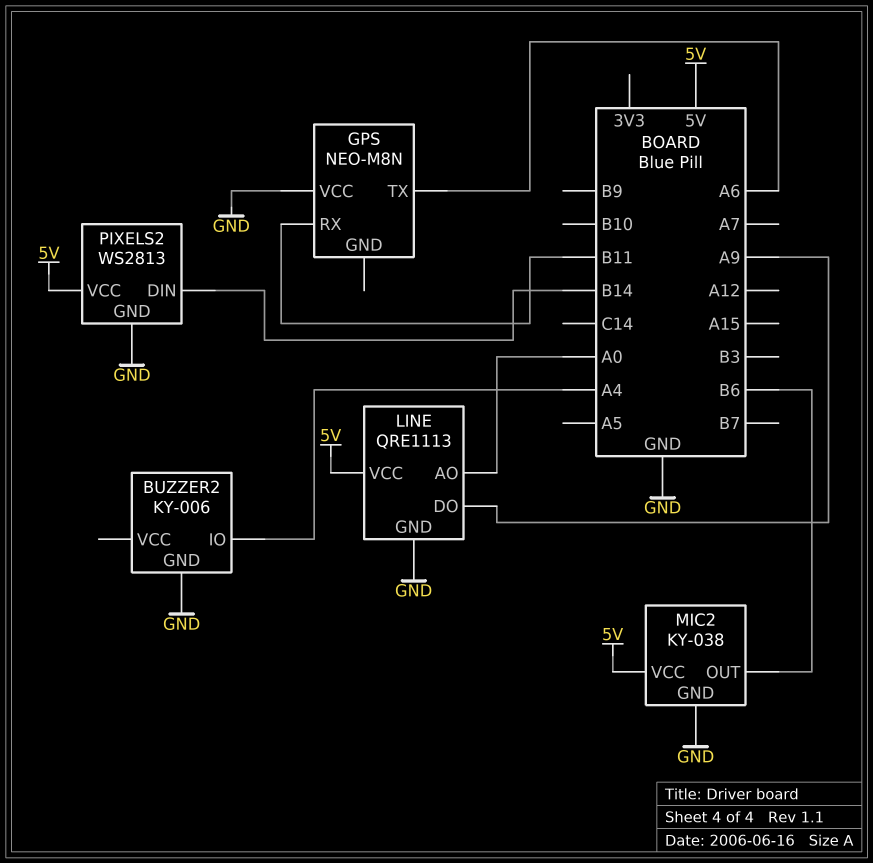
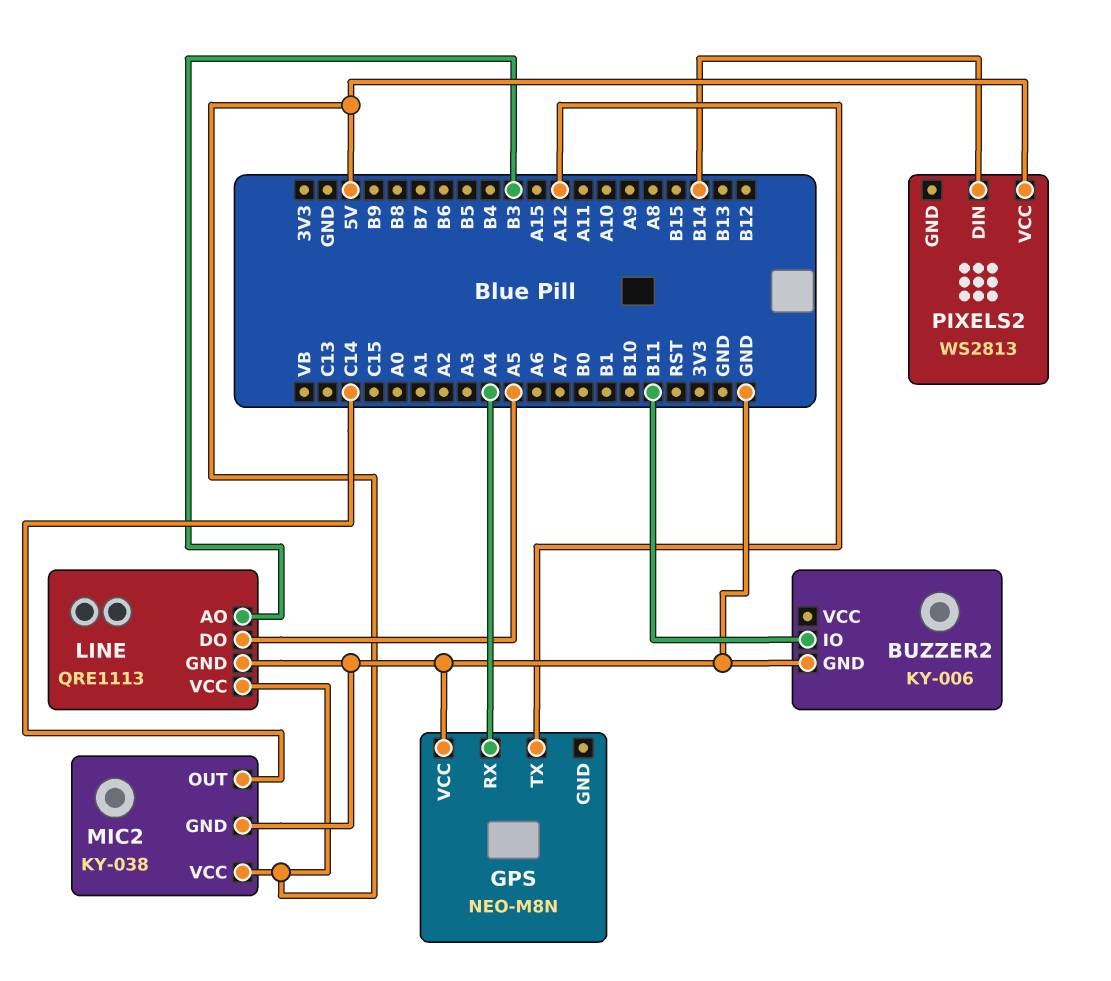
BUZZER2 pin IO: A4 -> B11
GPS pin RX: B11 -> A4
GPS pin TX: A6 -> A12
LINE pin AO: A0 -> B3
LINE pin DO: A9 -> A5
MIC2 pin OUT: B6 -> C14
PIXELS2 pin GND: GND -> none

